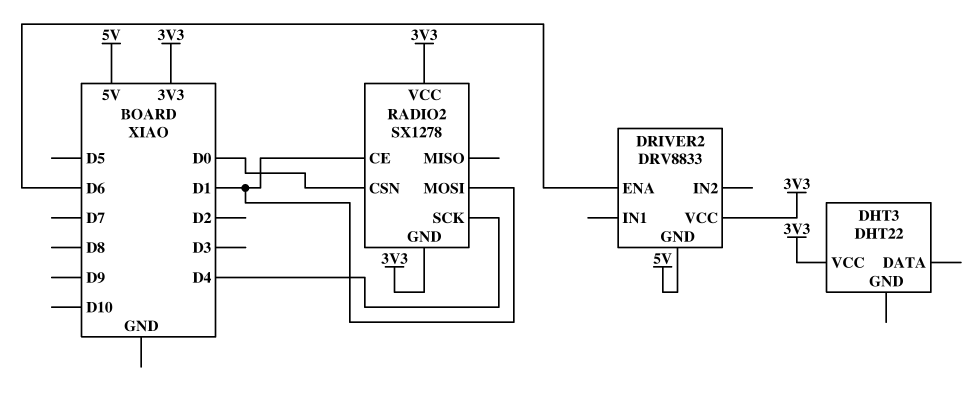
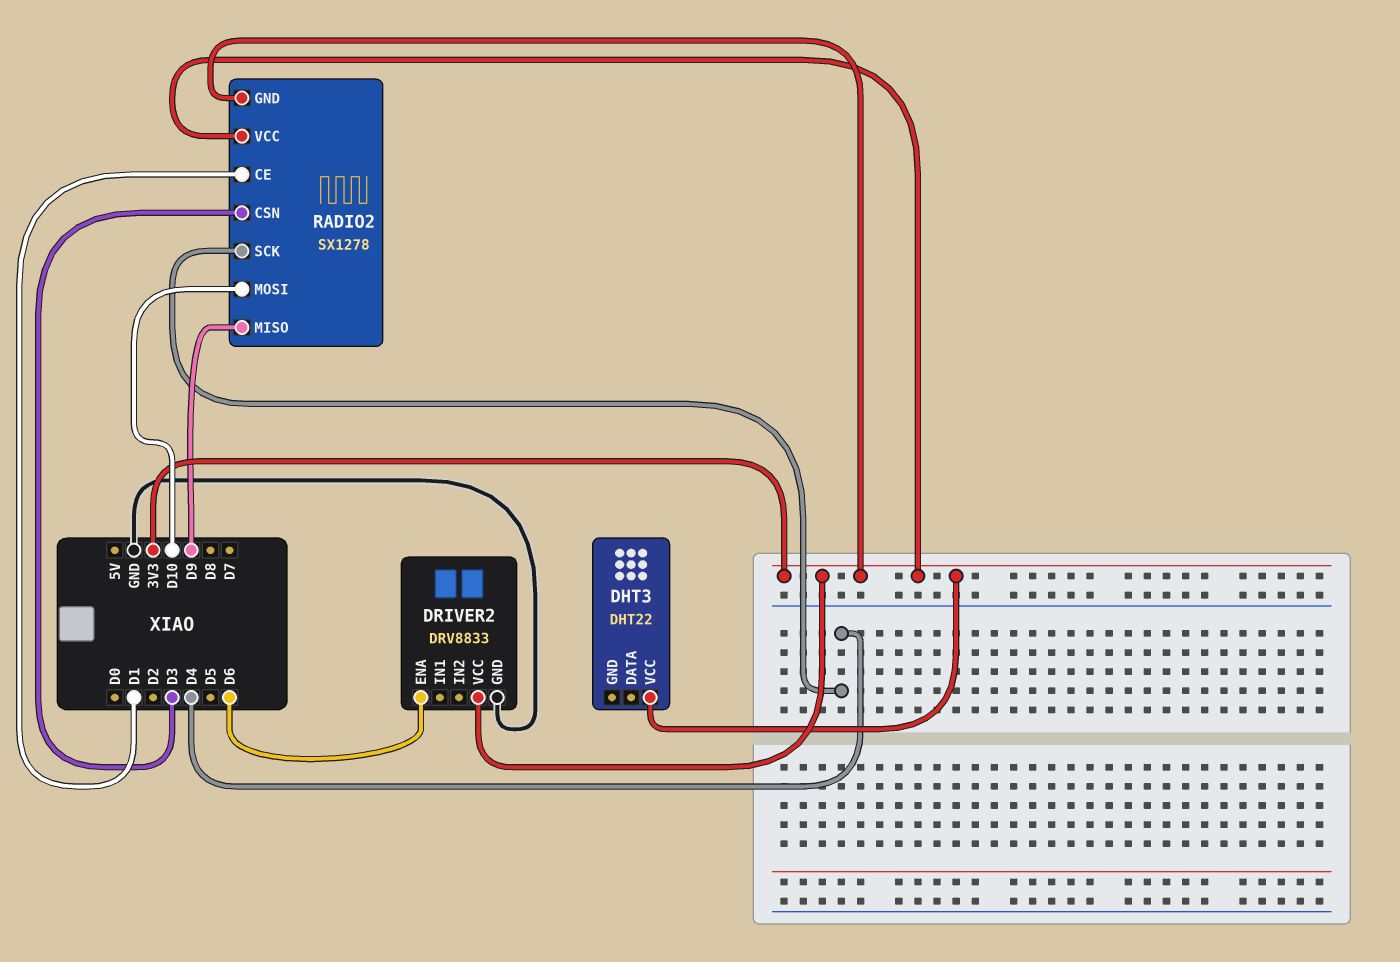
DRIVER2 pin GND: 5V -> GND
RADIO2 pin CSN: D0 -> D3
RADIO2 pin MISO: none -> D9
RADIO2 pin MOSI: D1 -> D10

